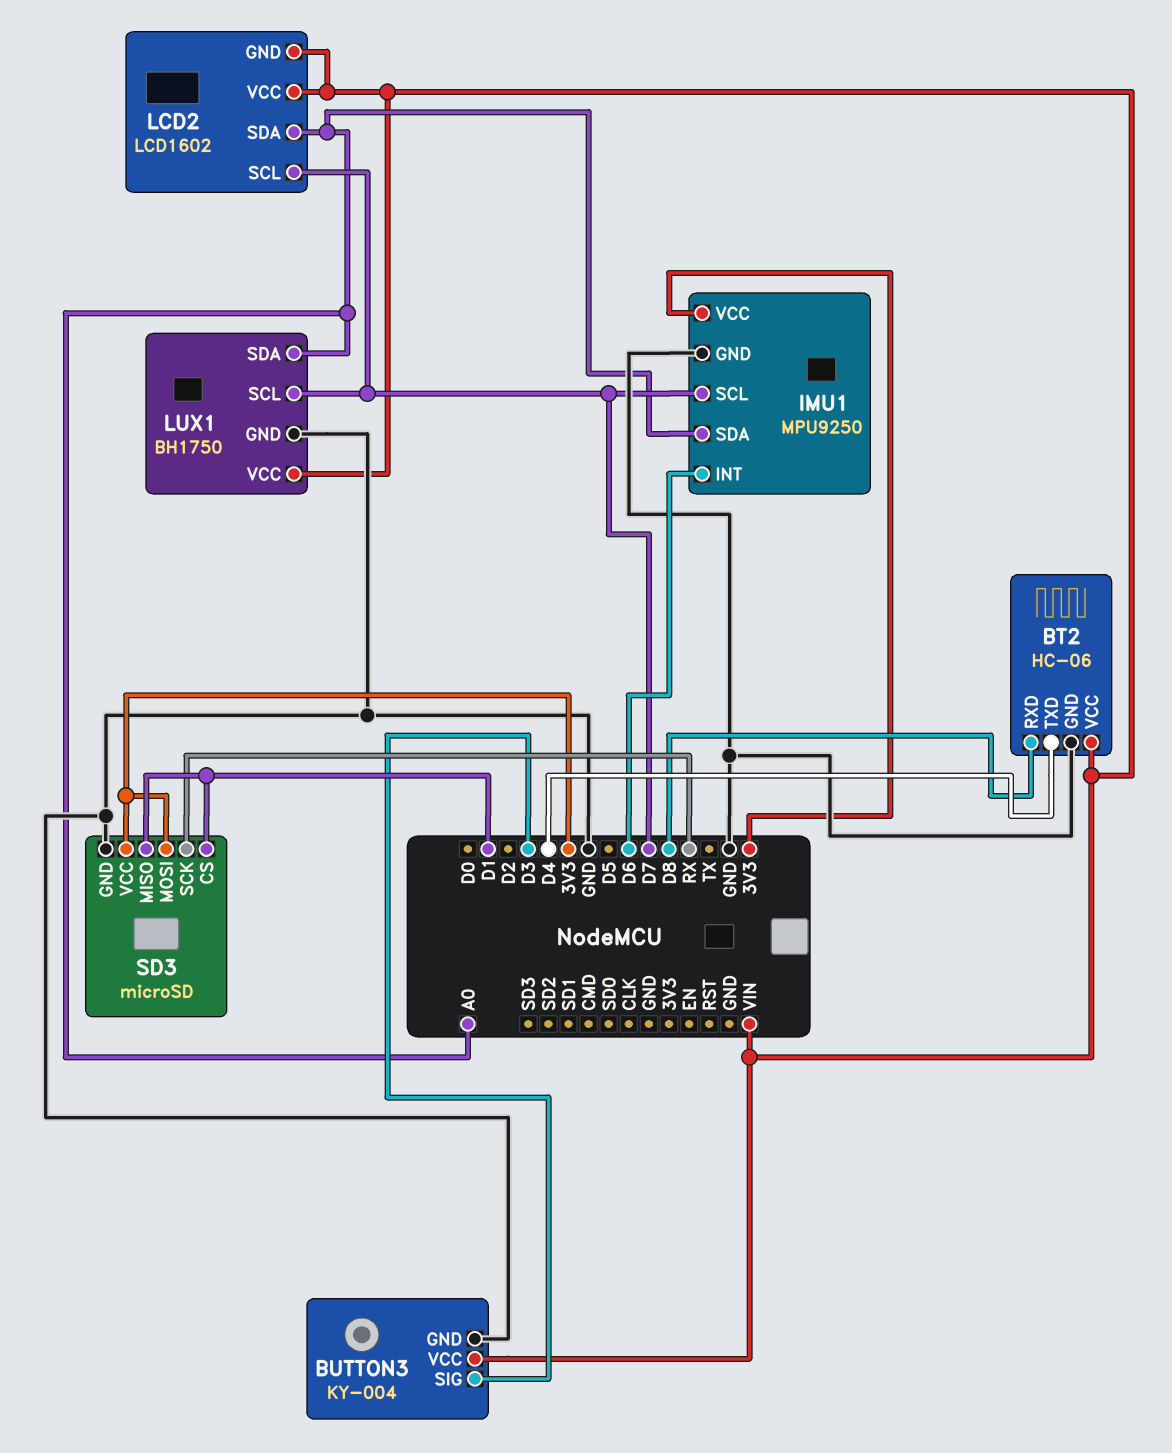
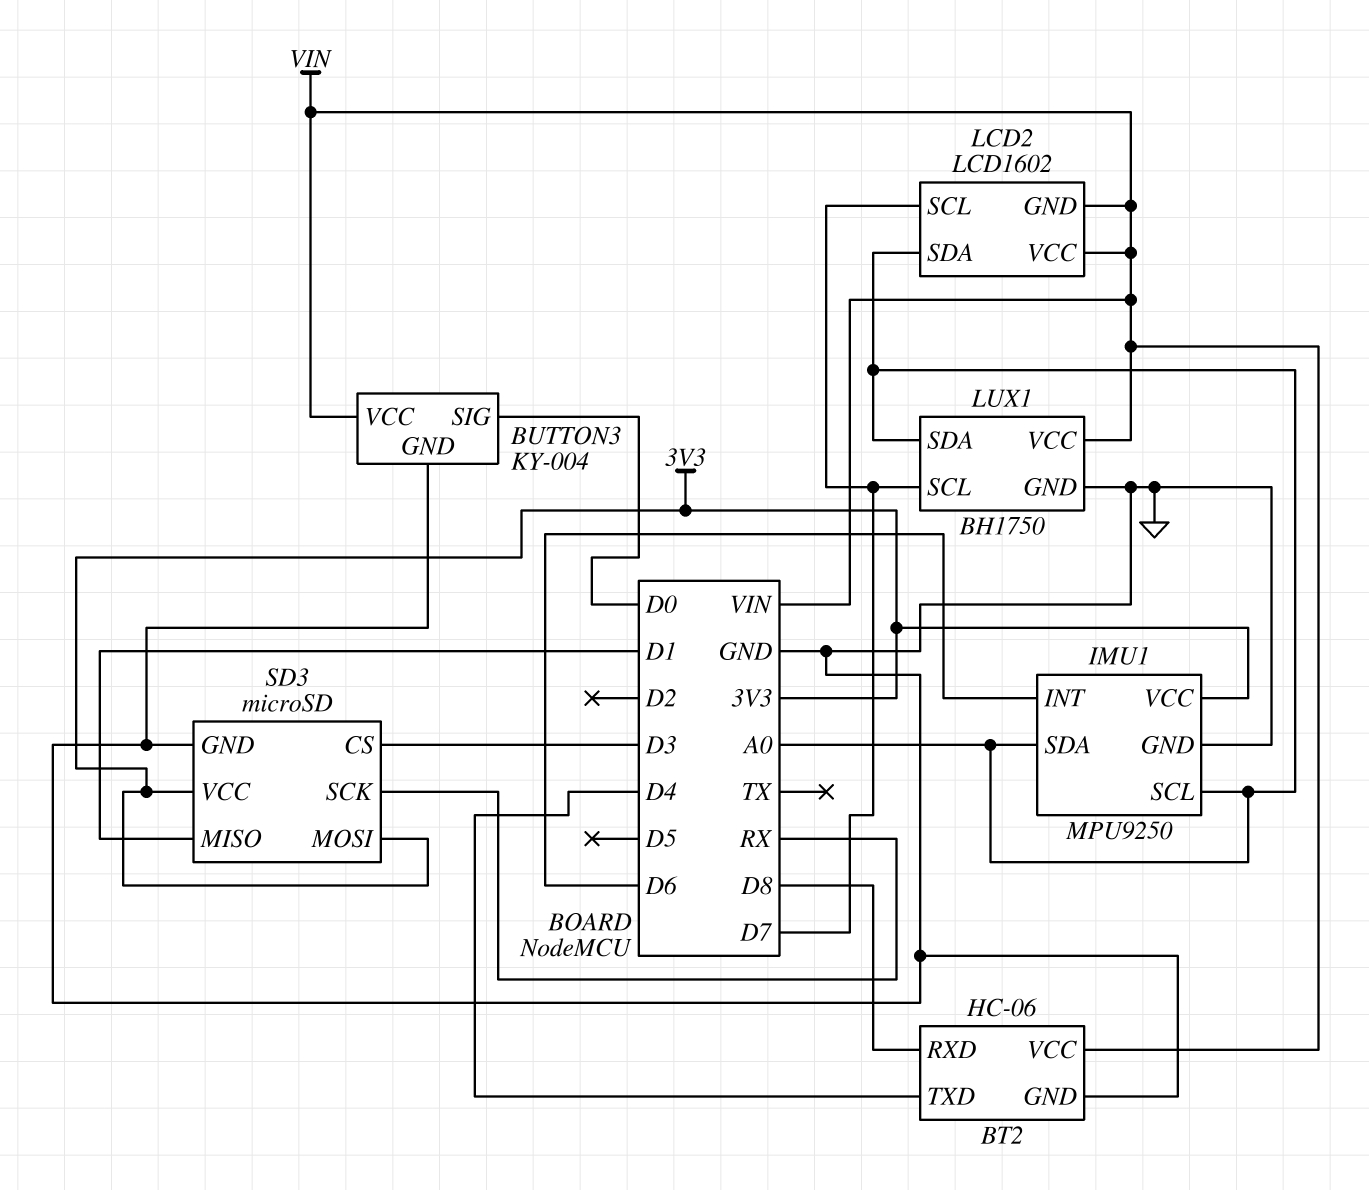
BUTTON3 pin SIG: D3 -> D0
IMU1 pin SCL: D7 -> A0
SD3 pin CS: D1 -> D3

